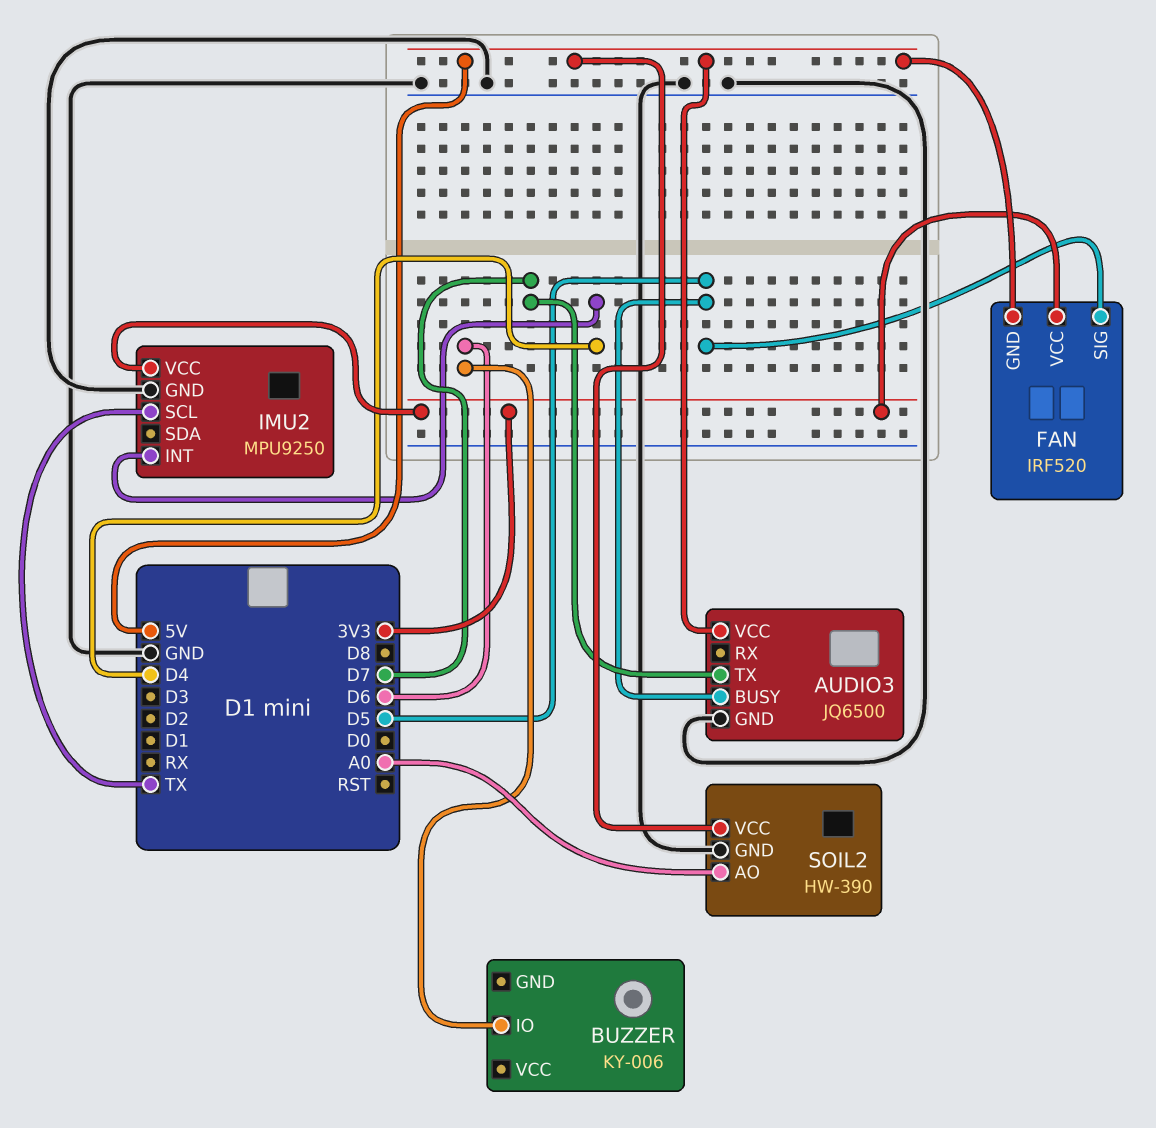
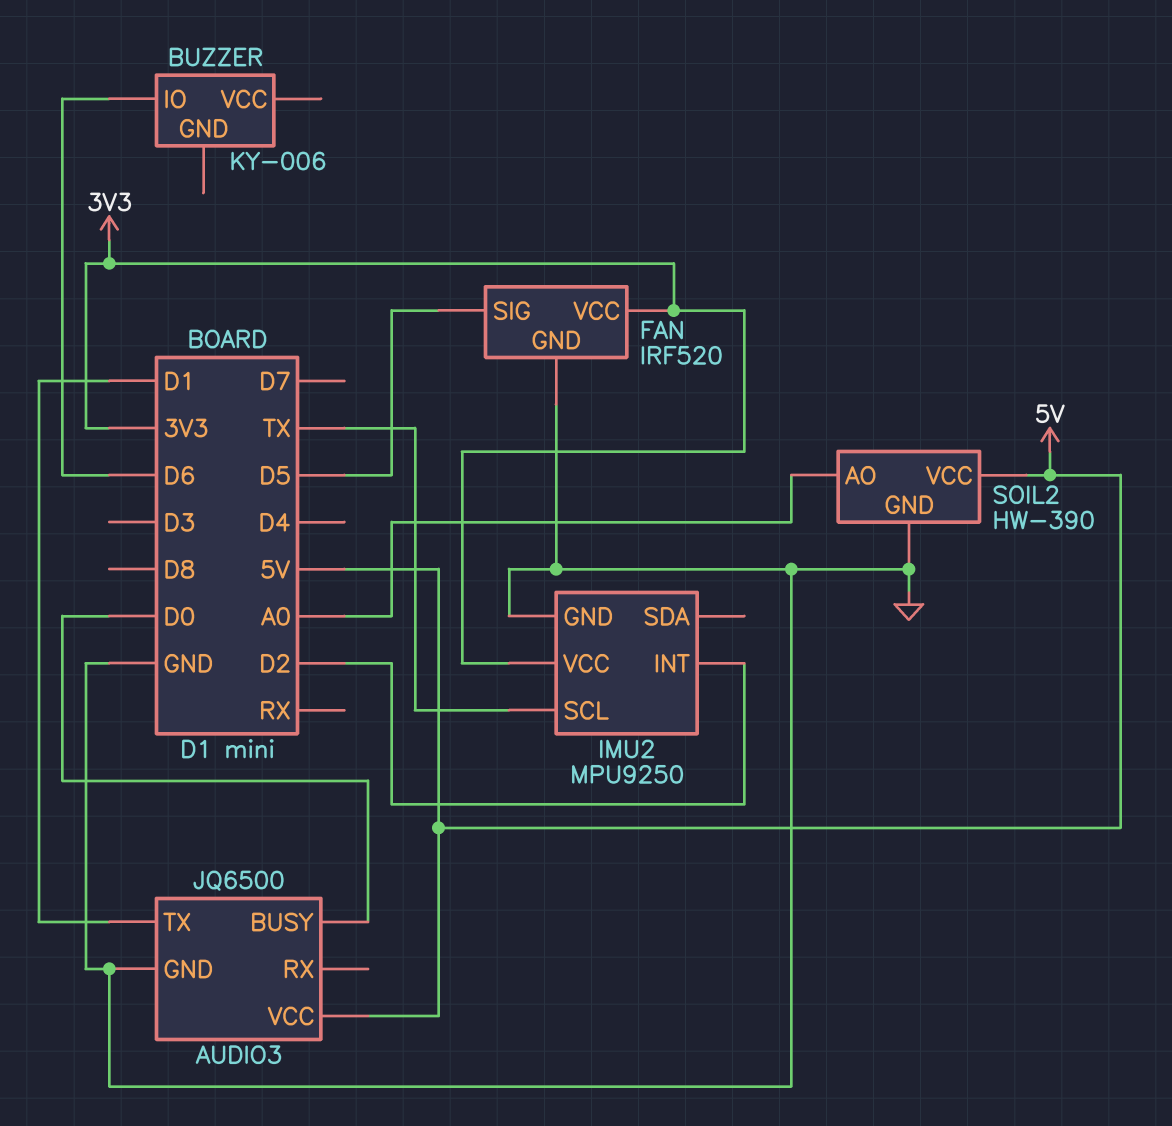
AUDIO3 pin BUSY: D5 -> D0
AUDIO3 pin TX: D7 -> D1
FAN pin GND: 5V -> GND
IMU2 pin INT: D4 -> D2

